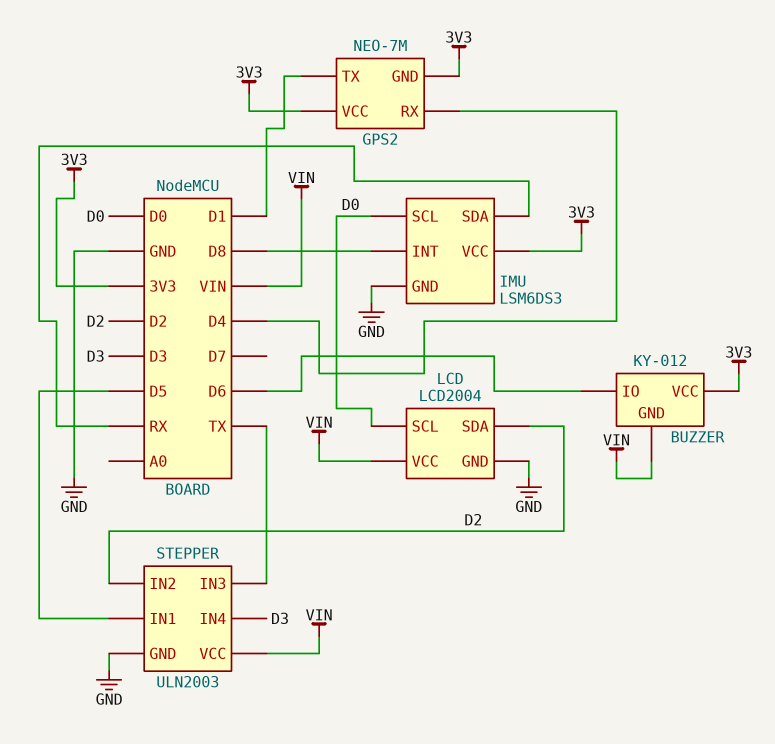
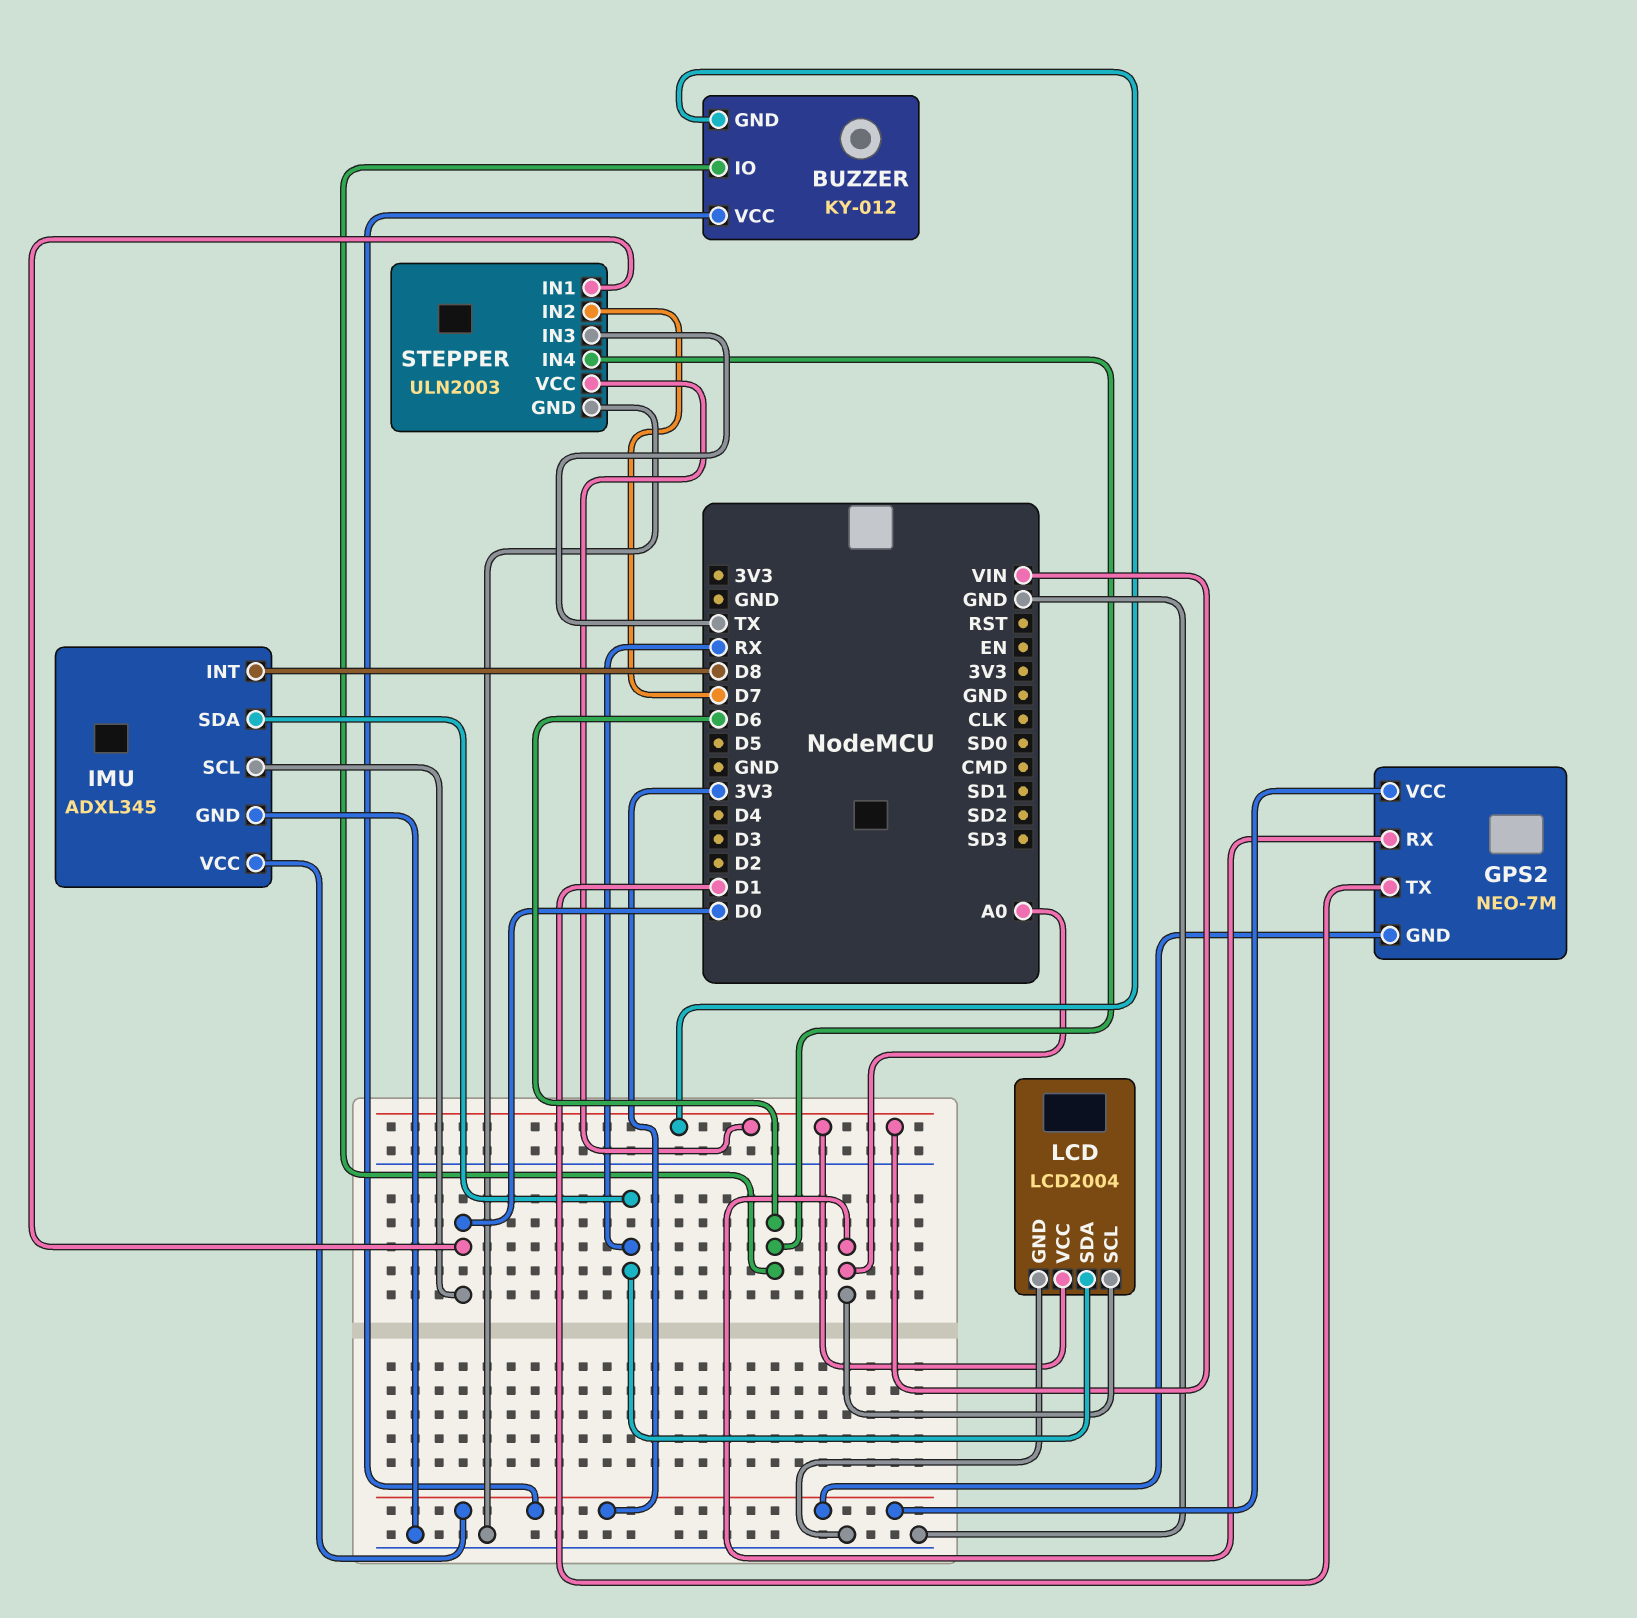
GPS2 pin RX: D4 -> A0
IMU: LSM6DS3 -> ADXL345
LCD pin SCL: D0 -> A0
LCD pin SDA: D2 -> RX
STEPPER pin IN1: D5 -> D0
STEPPER pin IN2: D2 -> D7
STEPPER pin IN4: D3 -> D6

